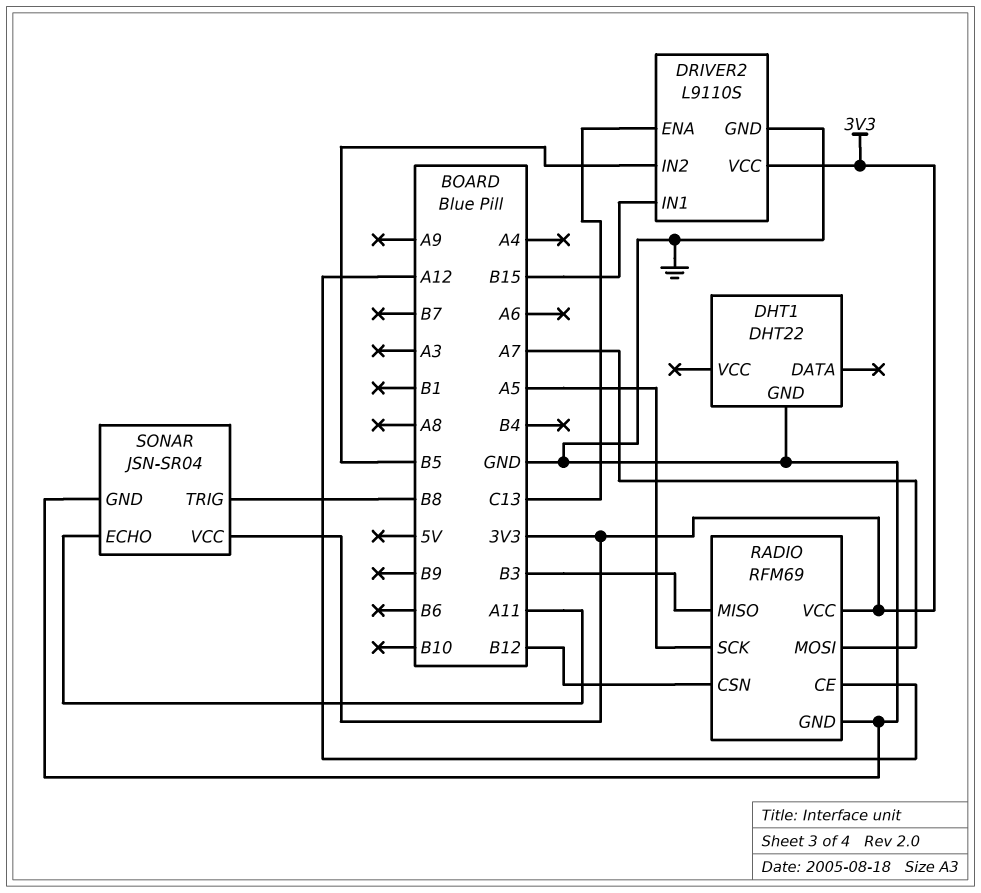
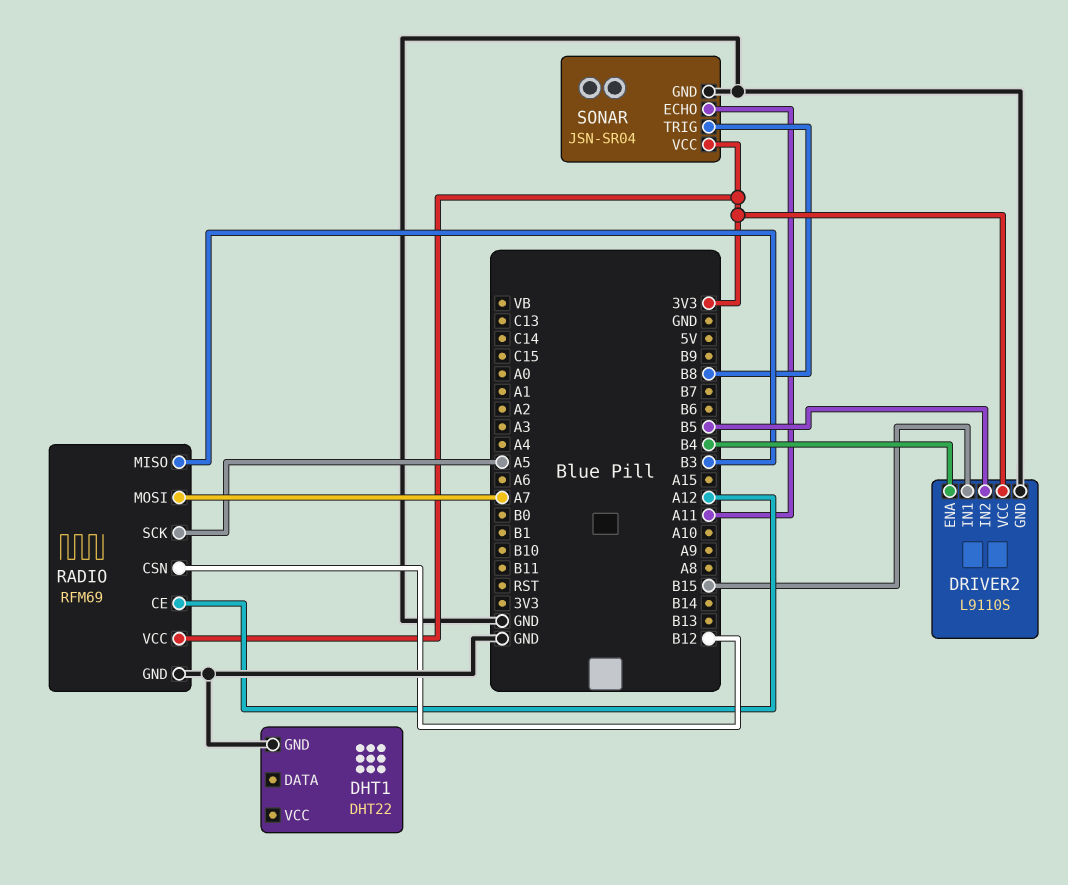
DRIVER2 pin ENA: C13 -> B4

